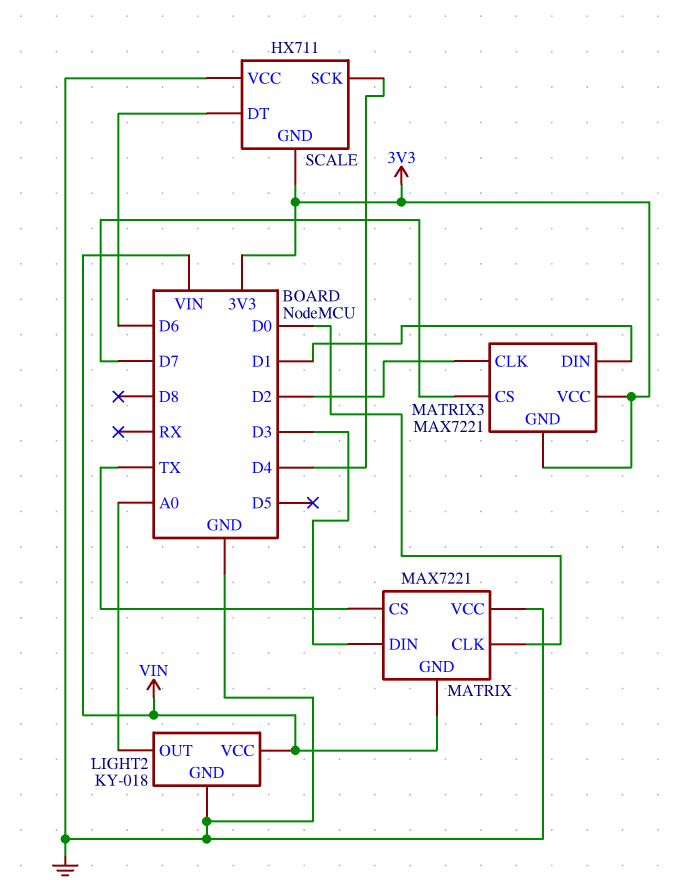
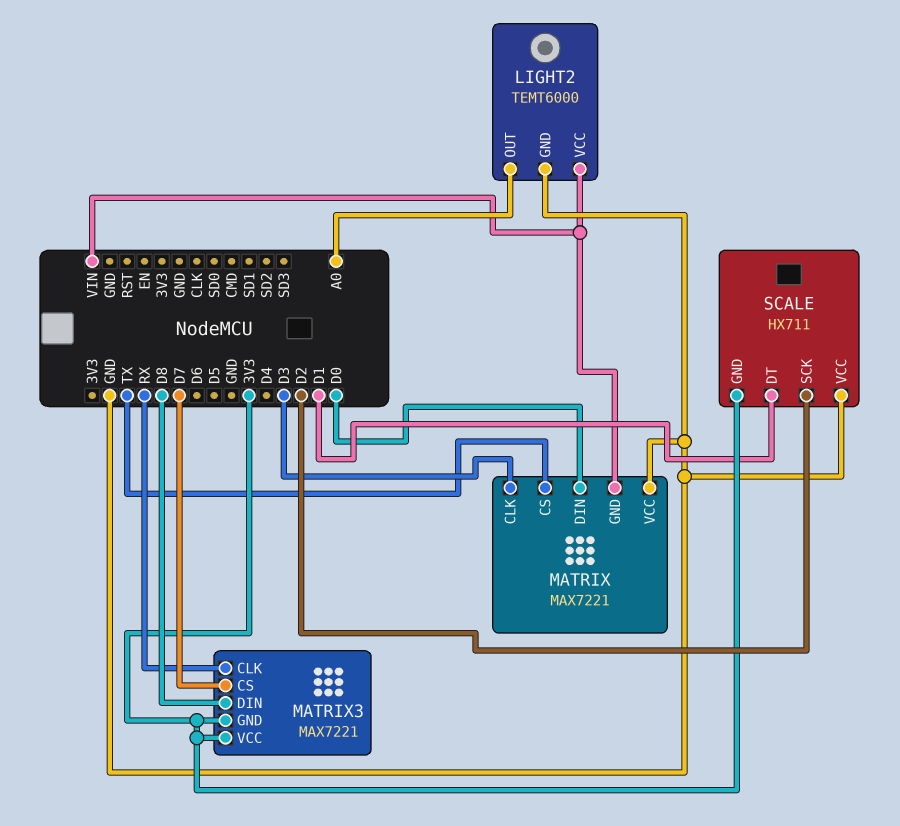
LIGHT2: KY-018 -> TEMT6000
MATRIX pin CLK: D0 -> D3
MATRIX pin DIN: D3 -> D0
MATRIX3 pin CLK: D2 -> RX
MATRIX3 pin DIN: D1 -> D8
SCALE pin DT: D6 -> D1
SCALE pin SCK: D4 -> D2

